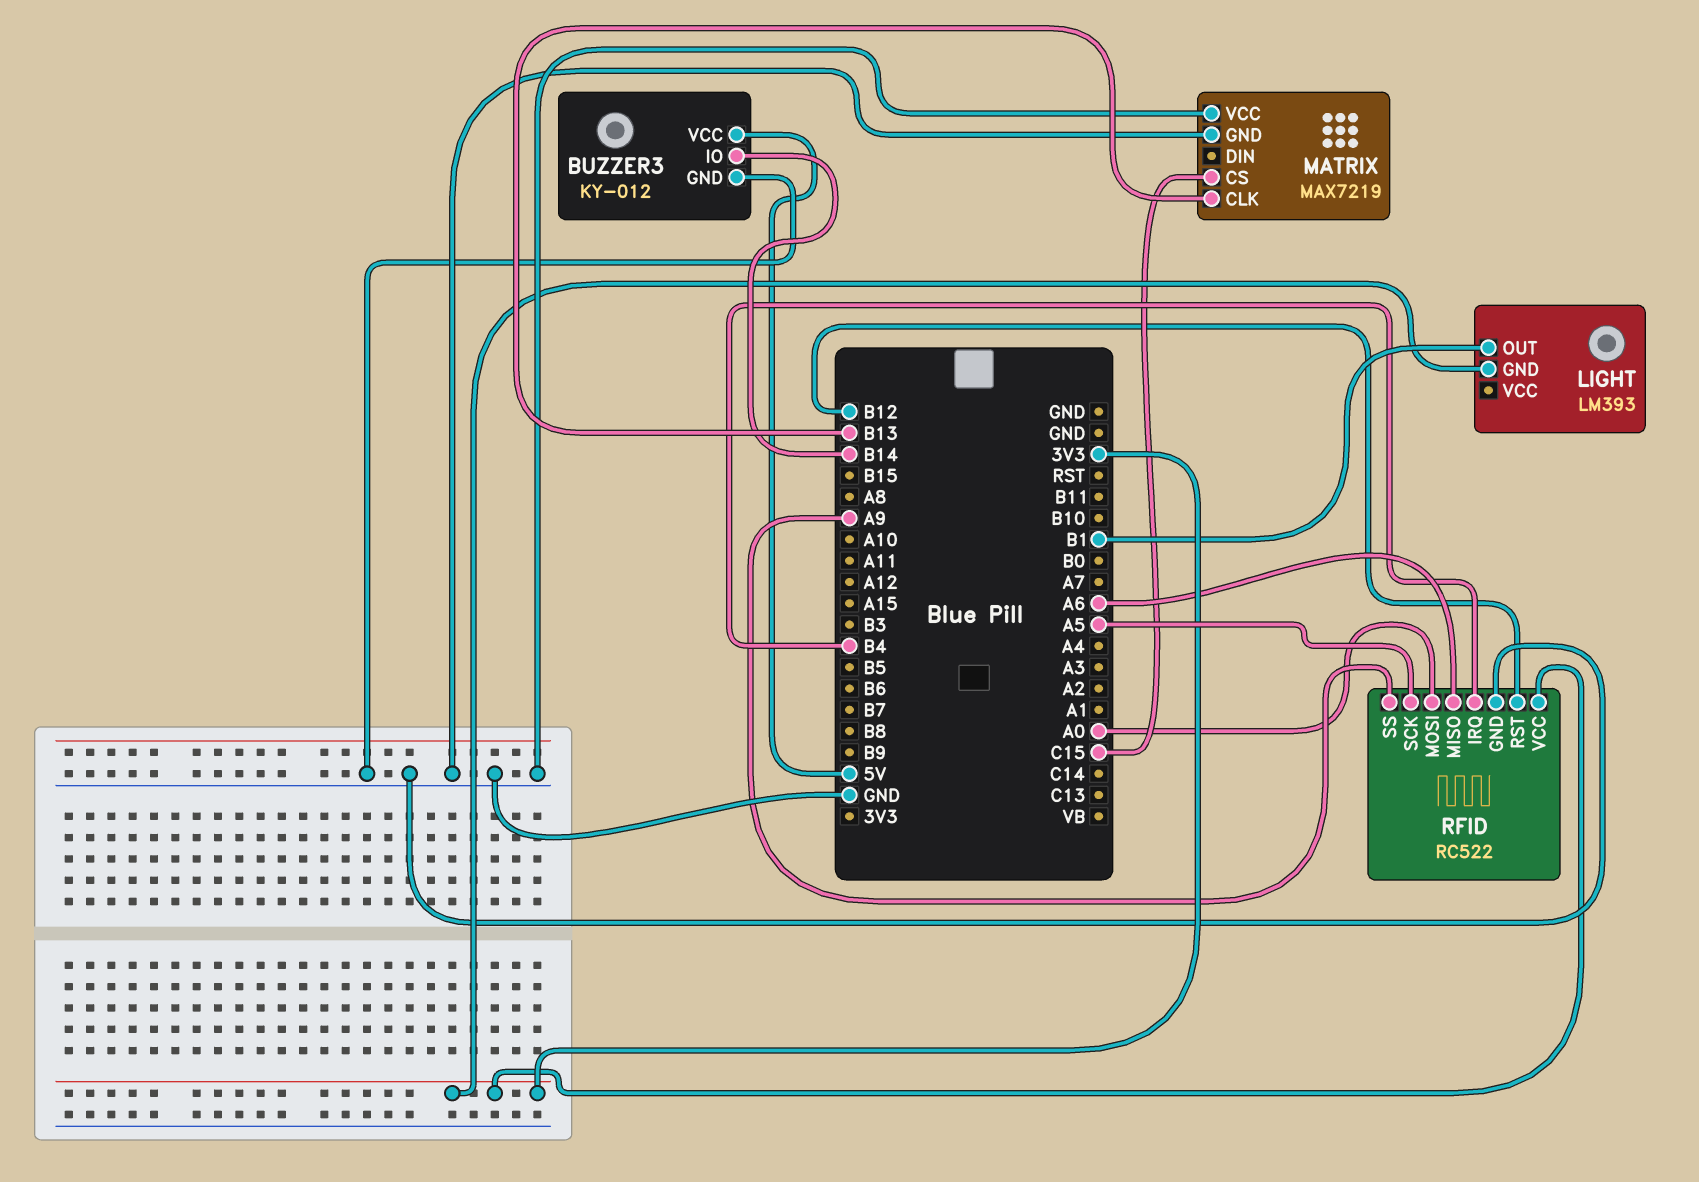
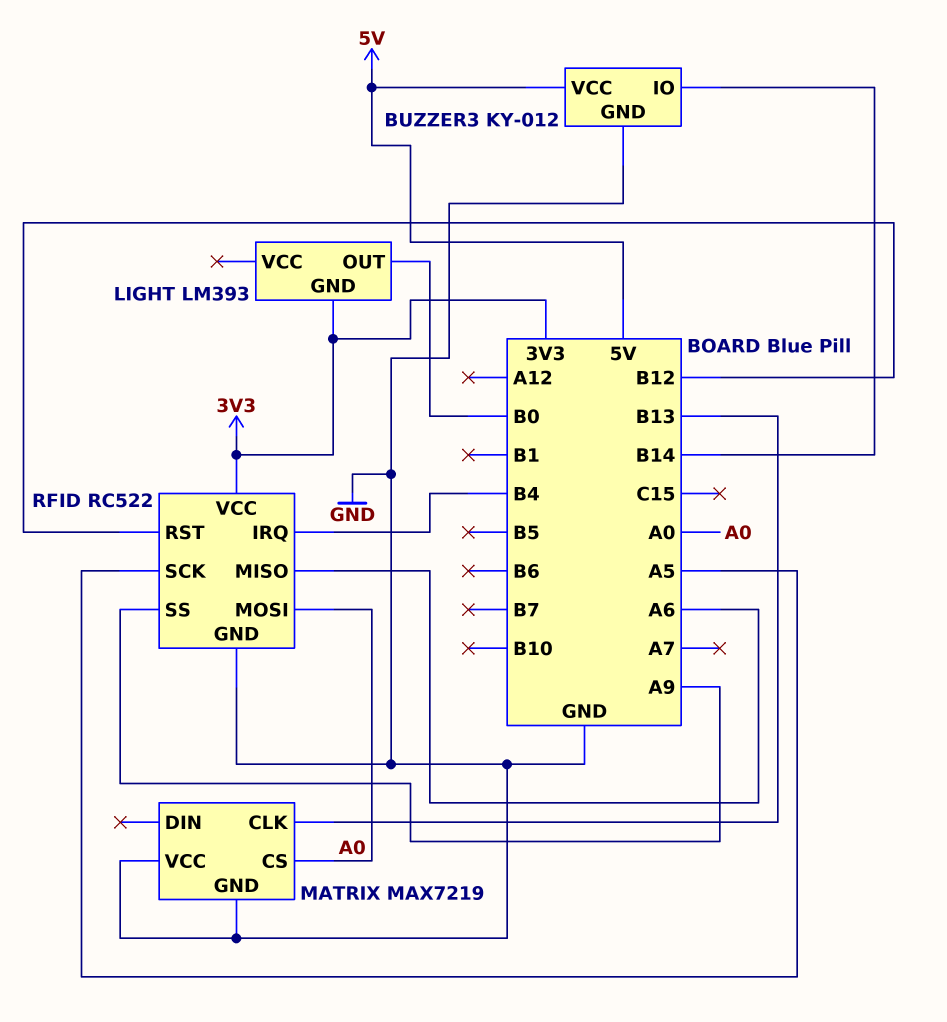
LIGHT pin OUT: B1 -> B0
MATRIX pin CS: C15 -> A0

